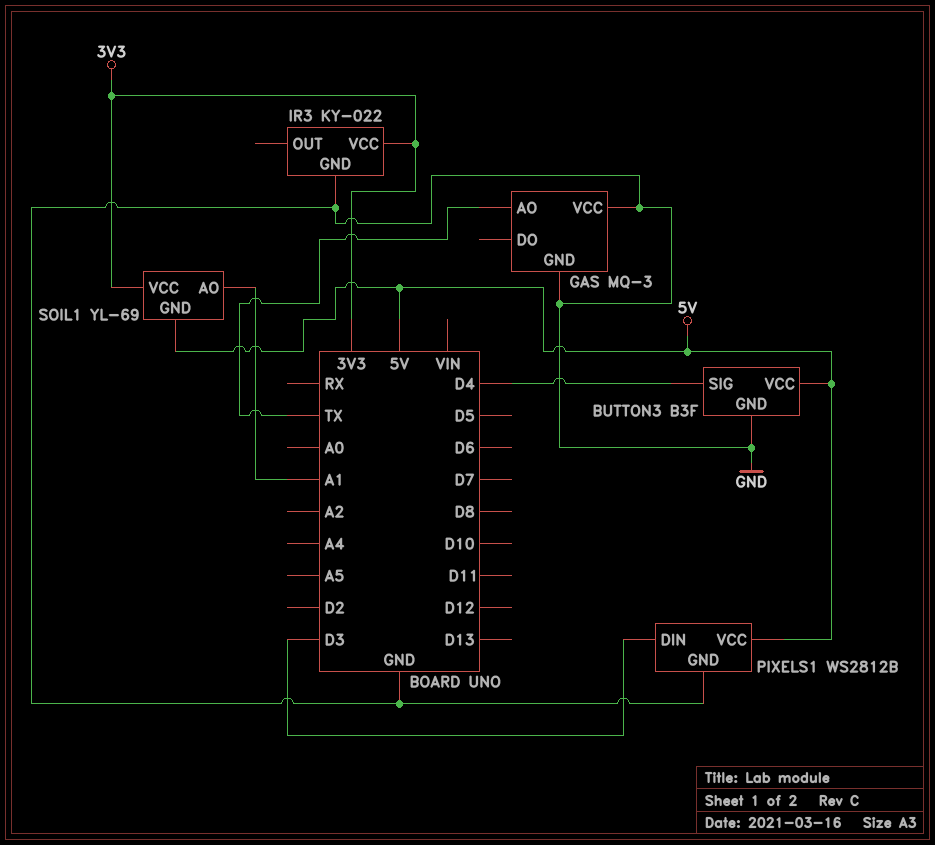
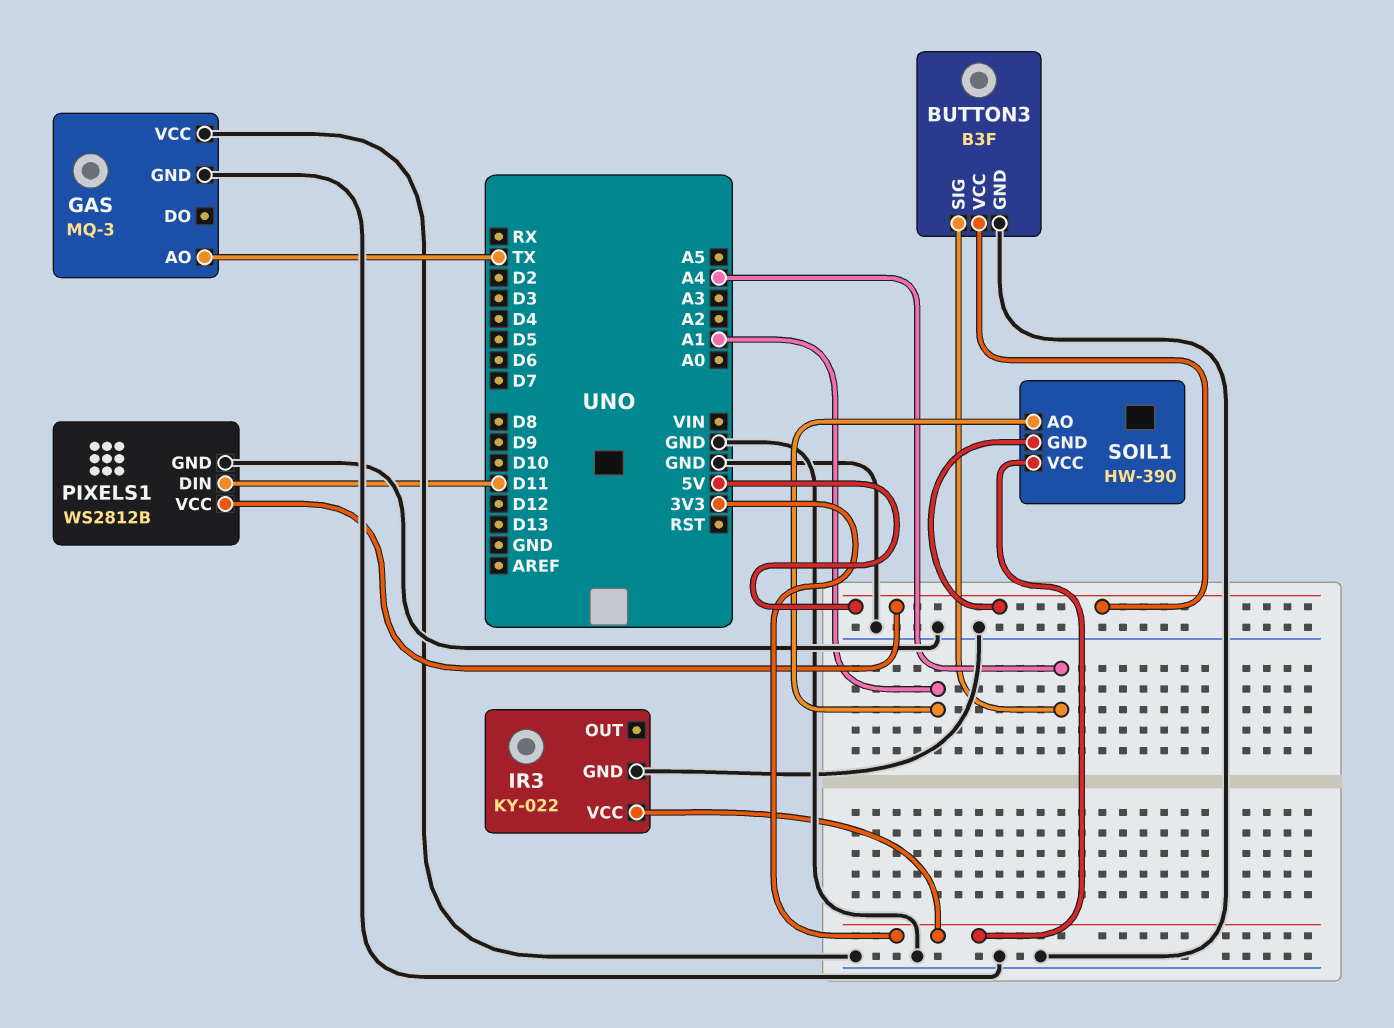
BUTTON3 pin SIG: D4 -> A4
PIXELS1 pin DIN: D3 -> D11
SOIL1: YL-69 -> HW-390

